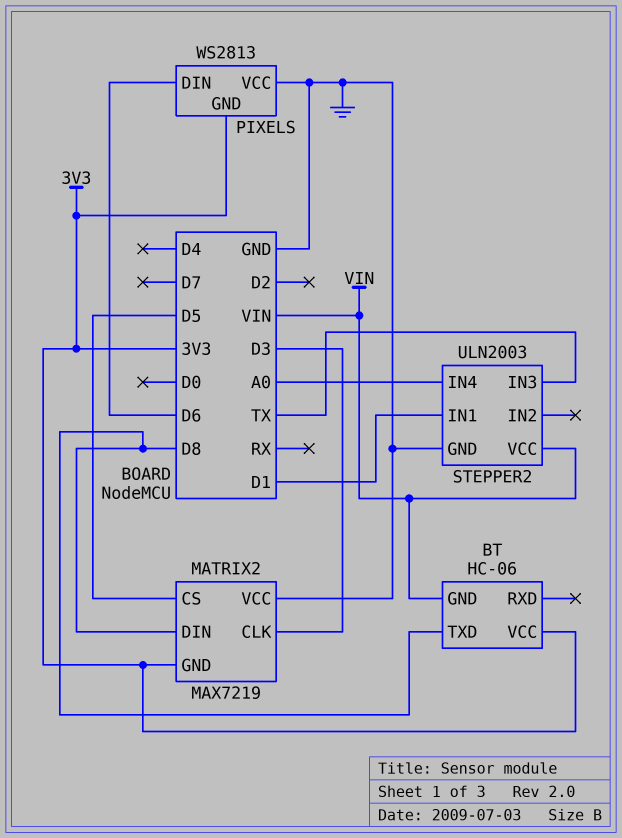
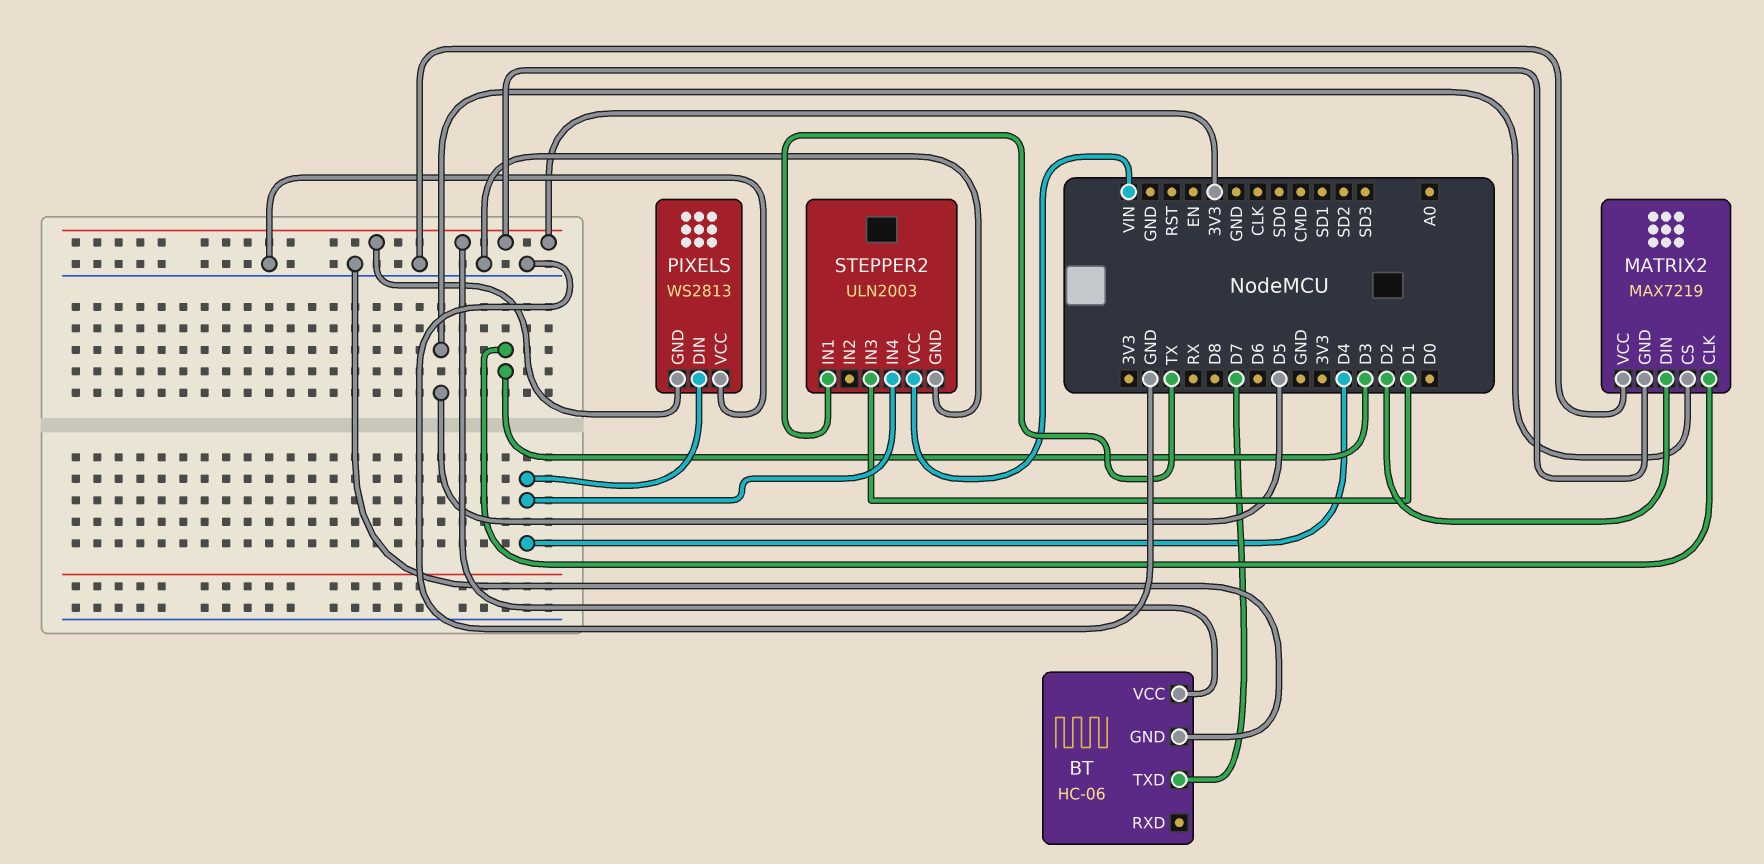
BT pin GND: VIN -> GND
BT pin TXD: D8 -> D7
MATRIX2 pin DIN: D8 -> D2
PIXELS pin DIN: D6 -> D4
STEPPER2 pin IN1: D1 -> TX
STEPPER2 pin IN3: TX -> D1
STEPPER2 pin IN4: A0 -> D4

